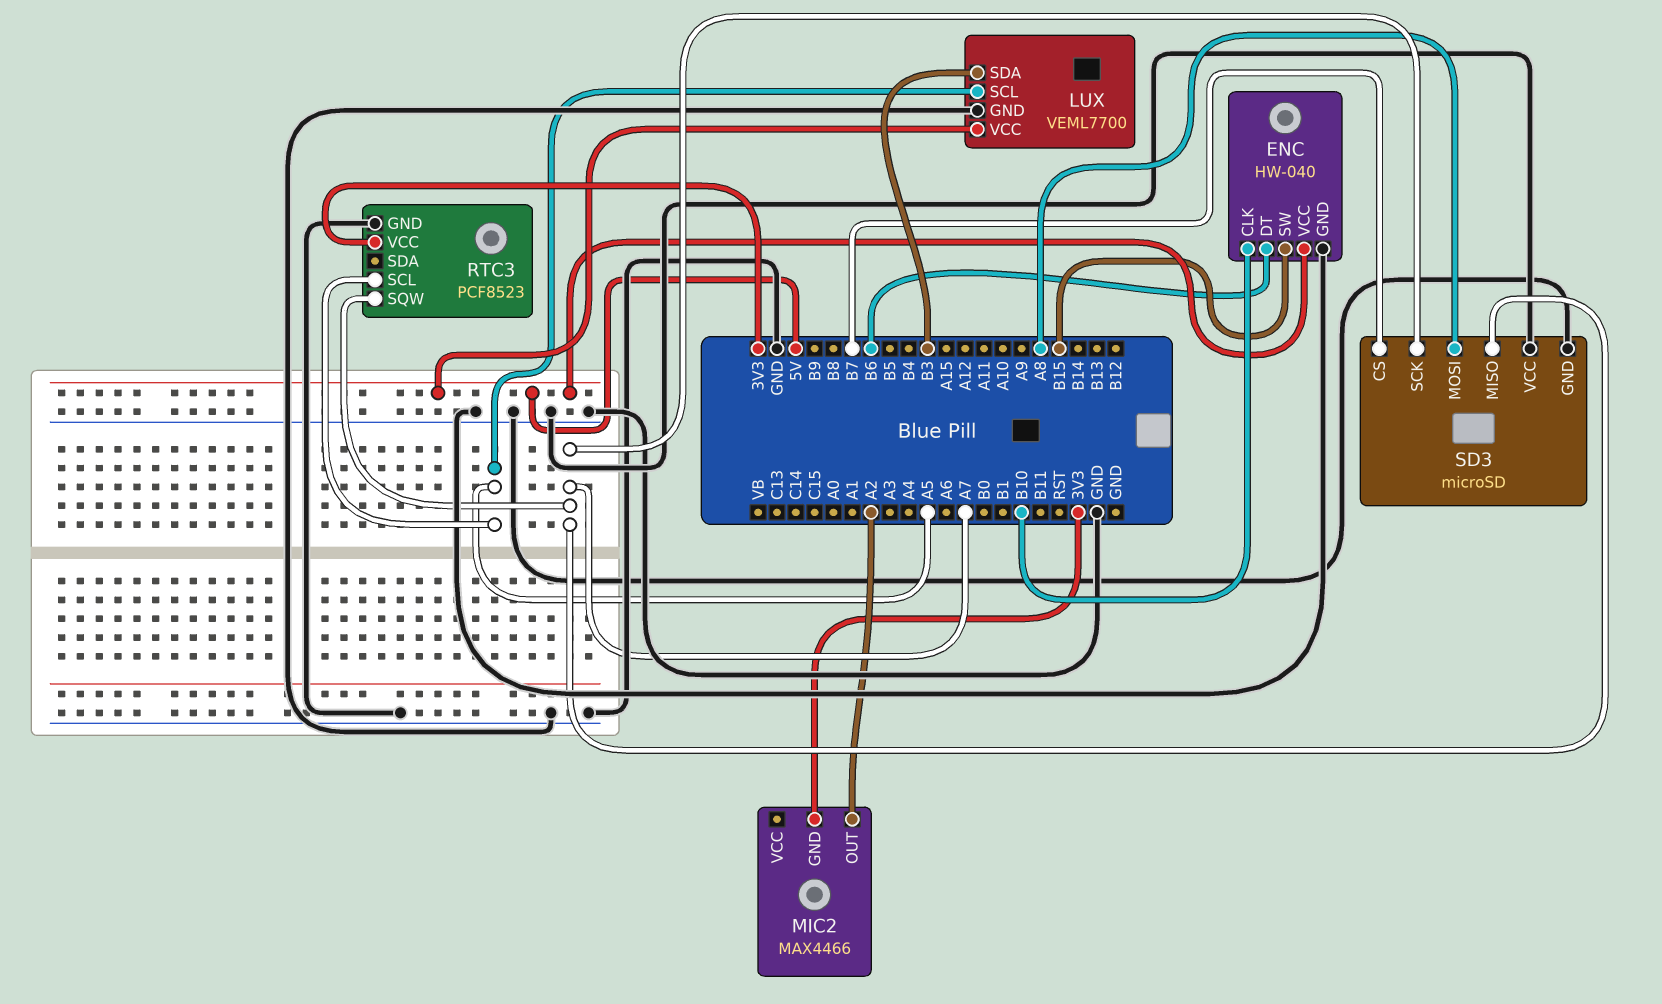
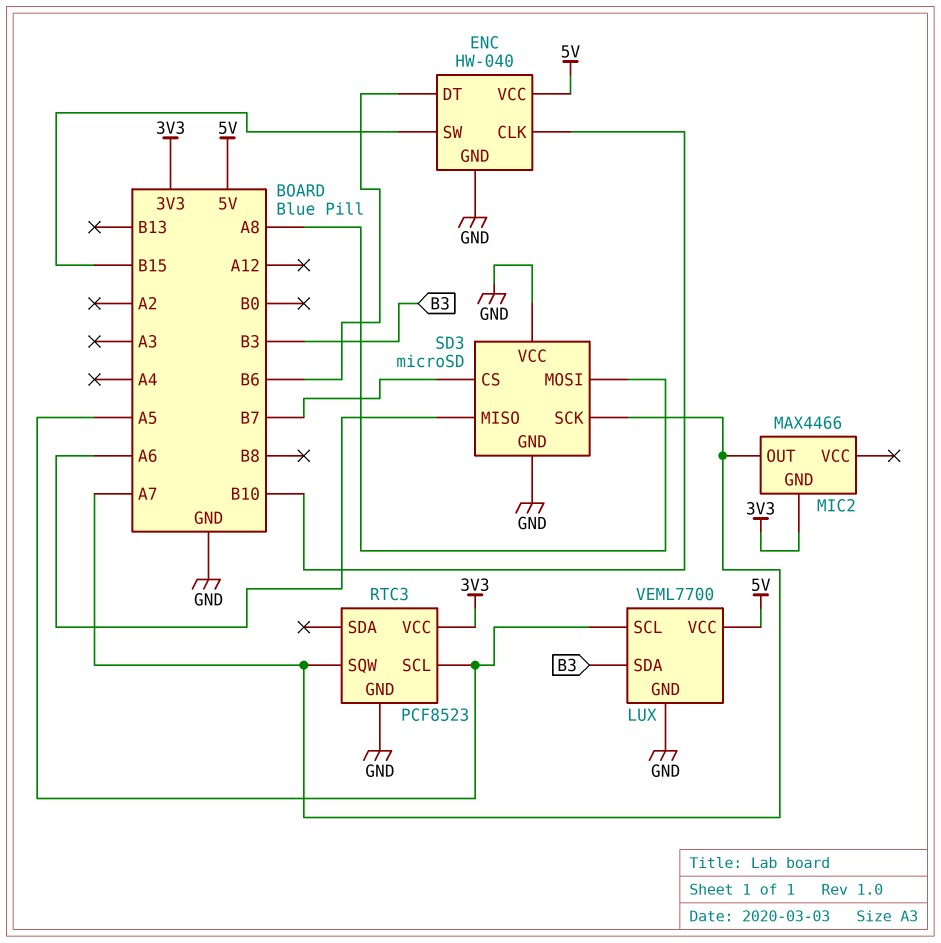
MIC2 pin OUT: A2 -> A7
SD3 pin MISO: A7 -> A6

